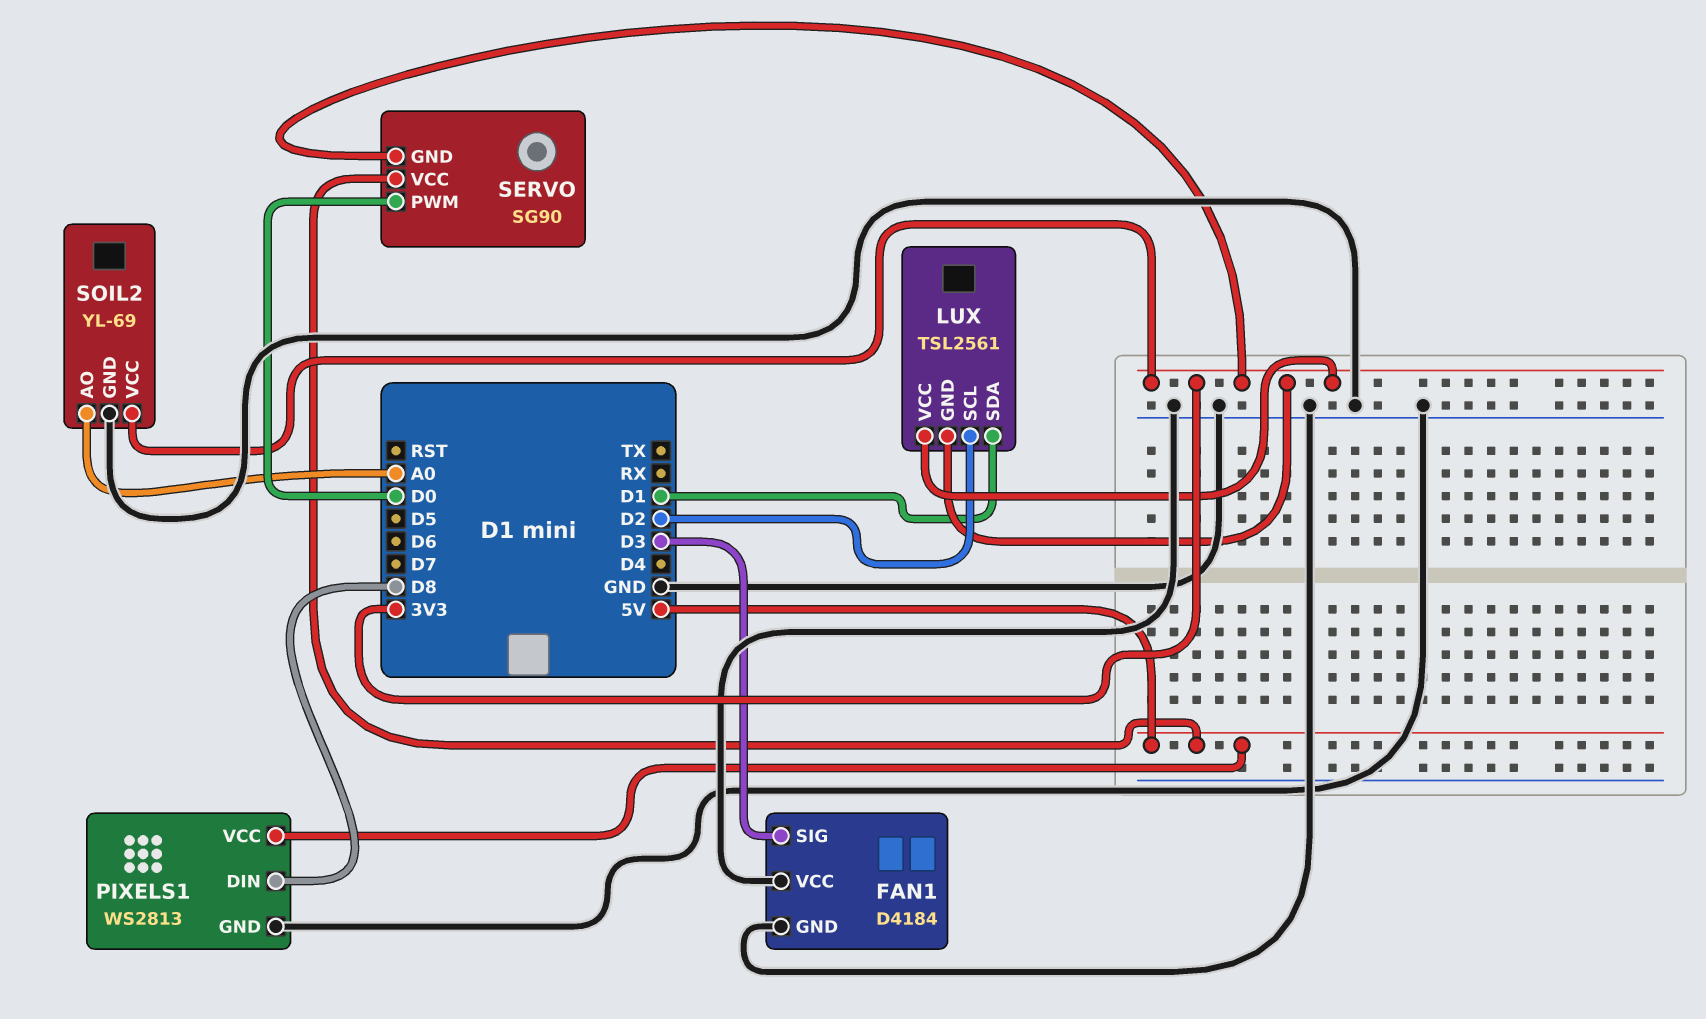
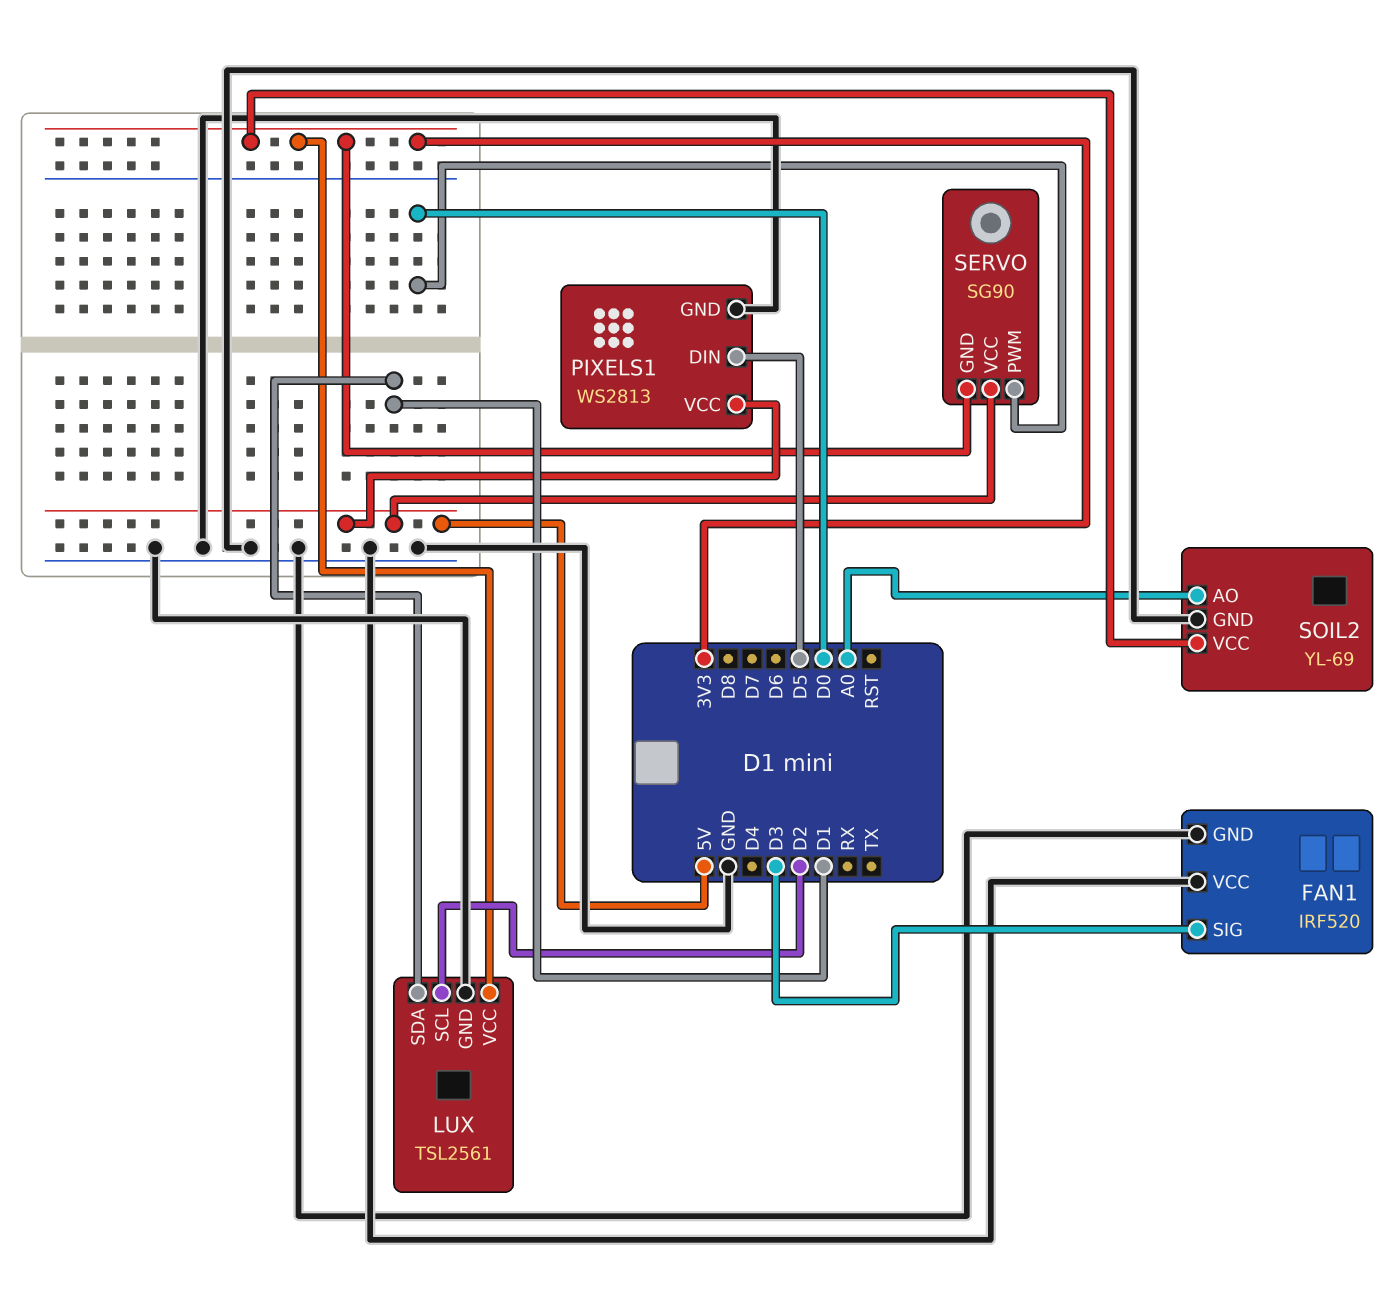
FAN1: D4184 -> IRF520
LUX pin GND: 3V3 -> GND
PIXELS1 pin DIN: D8 -> D5

